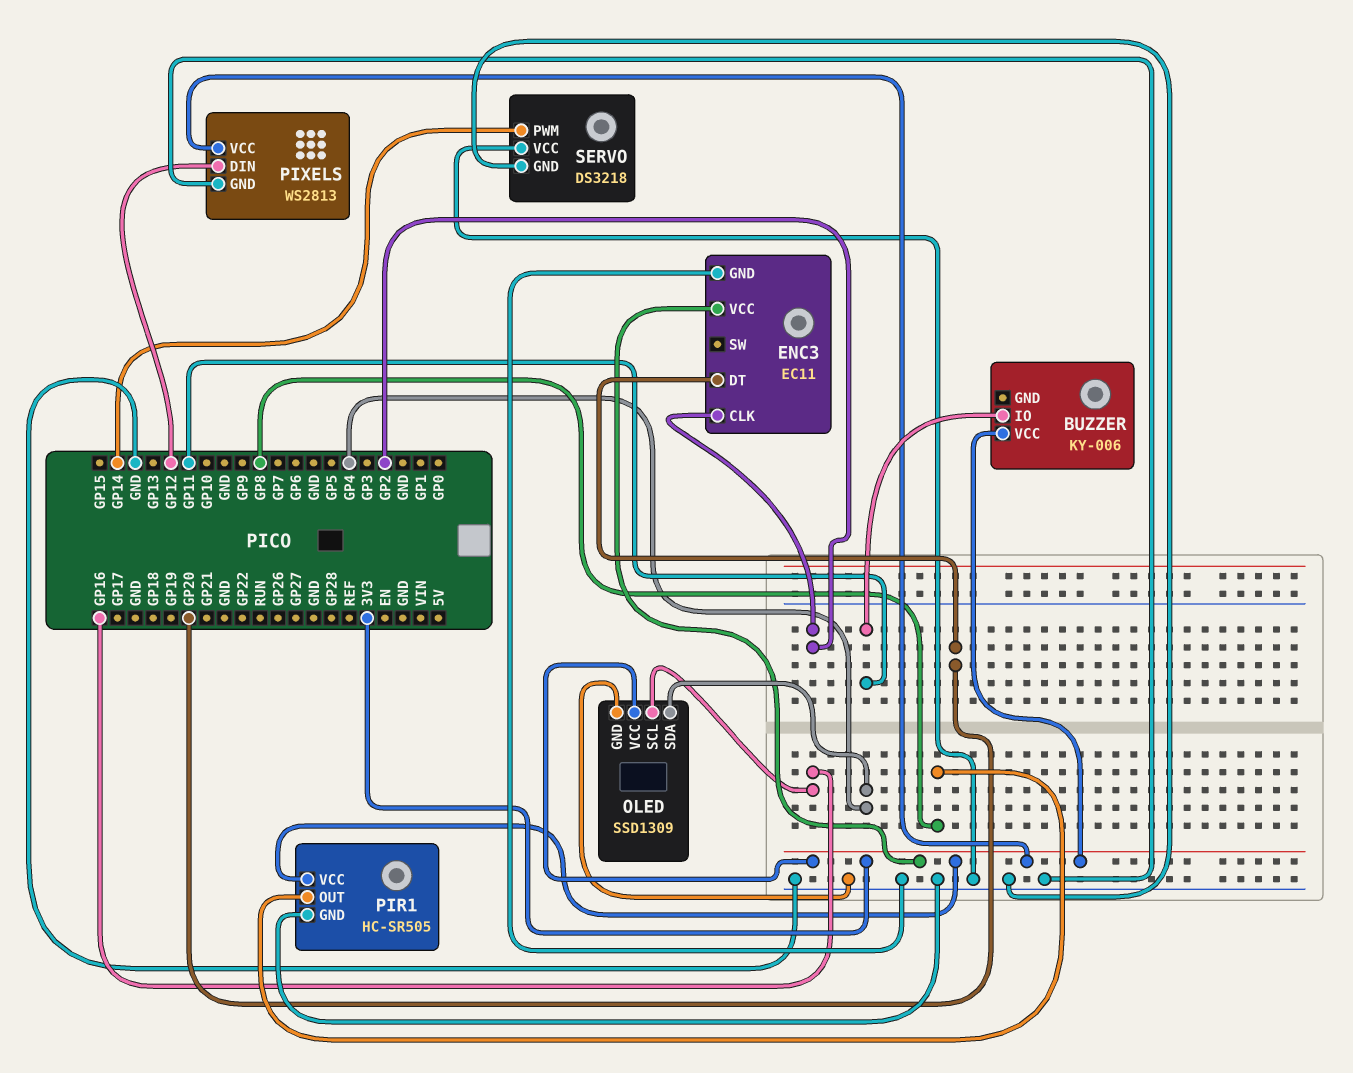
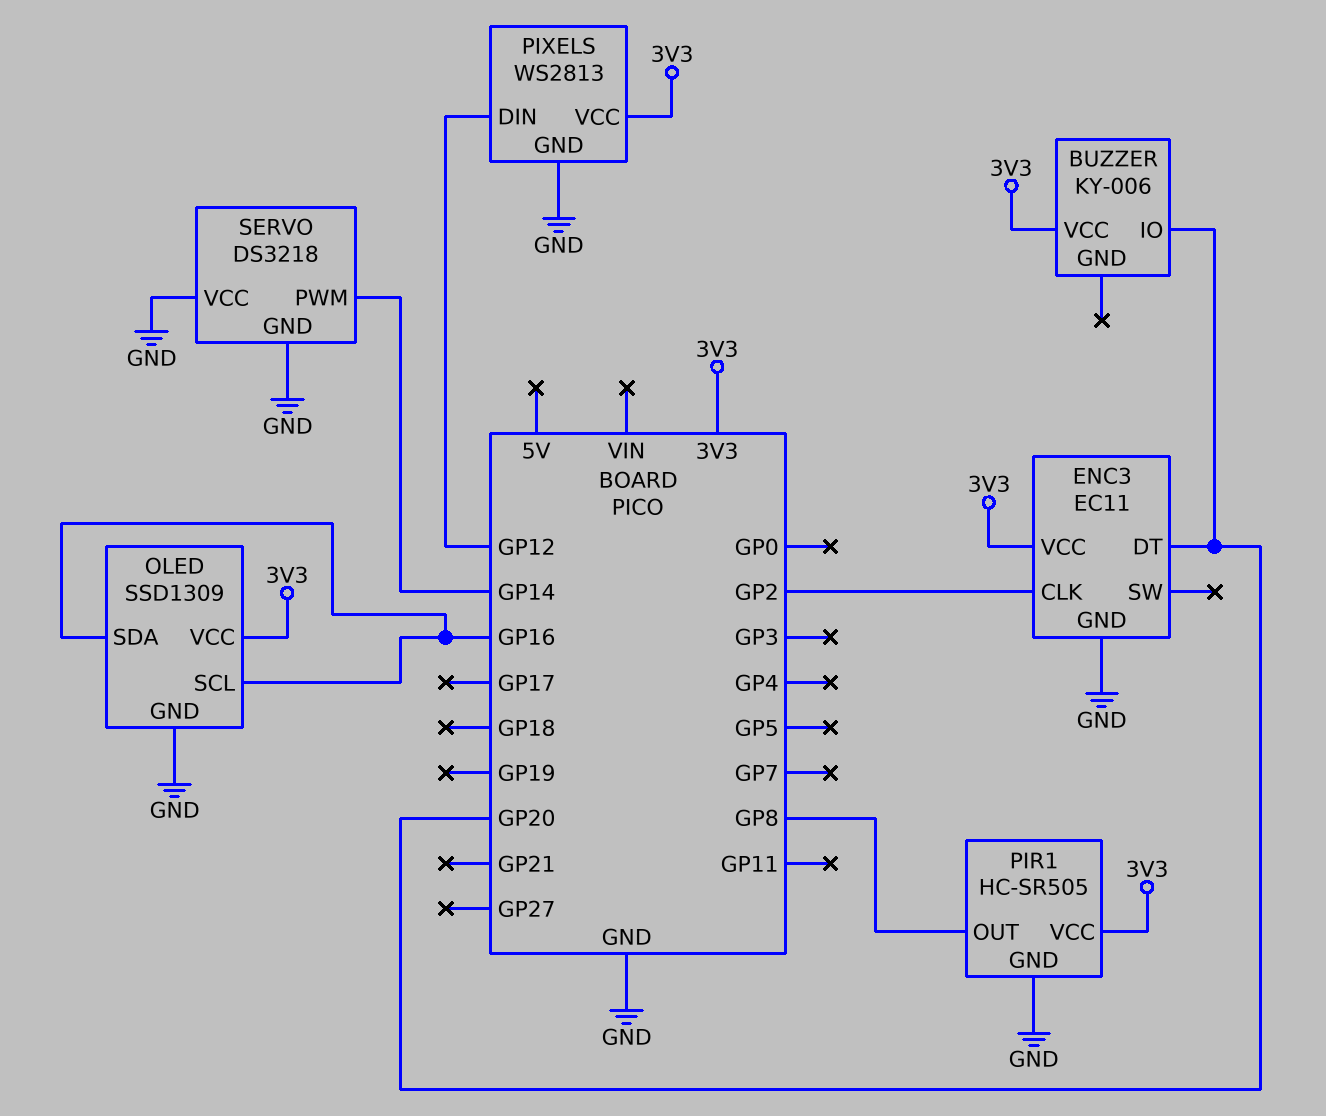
BUZZER pin IO: GP11 -> GP20
OLED pin SDA: GP4 -> GP16

